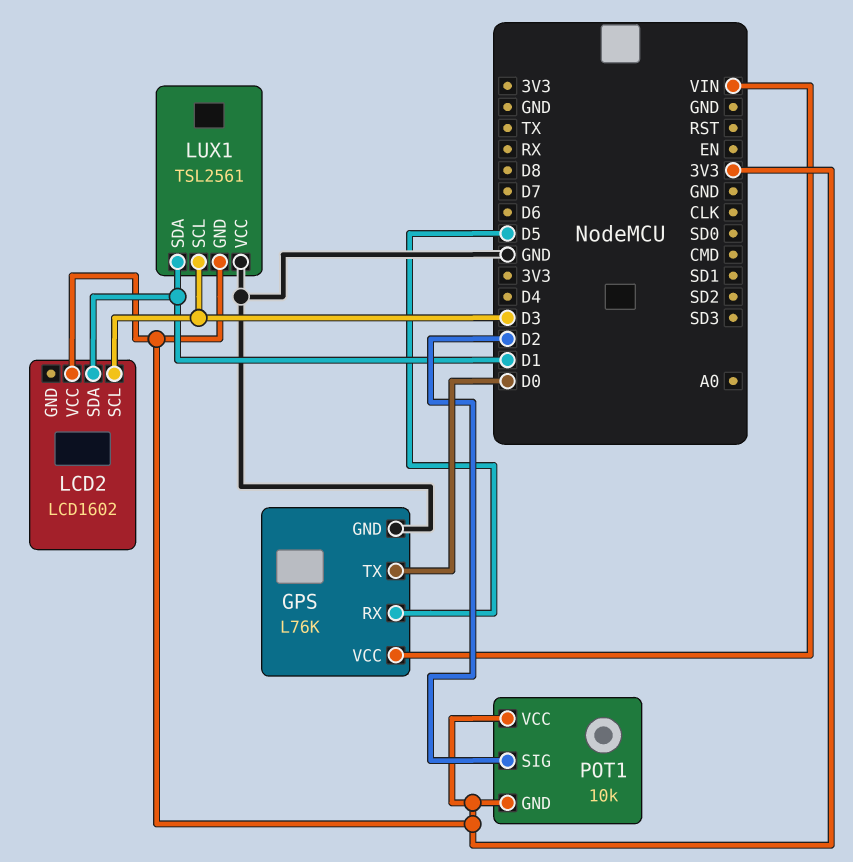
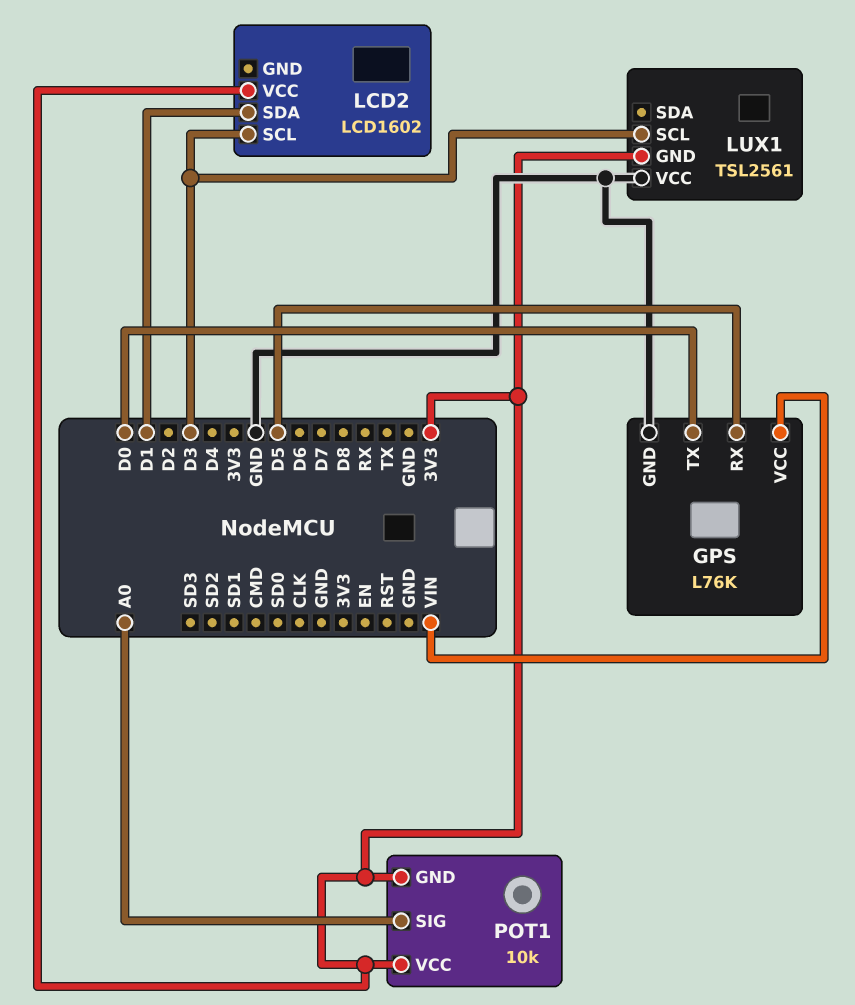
LUX1 pin SDA: D1 -> none
POT1 pin SIG: D2 -> A0

